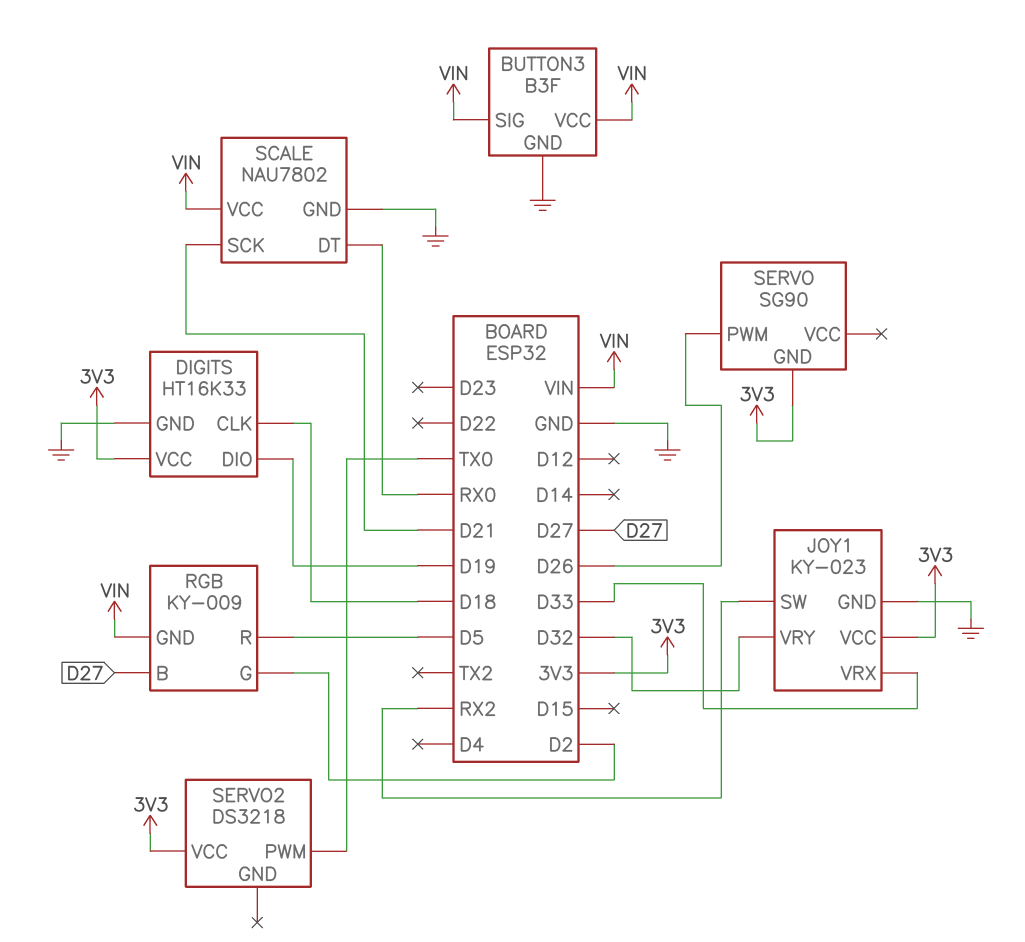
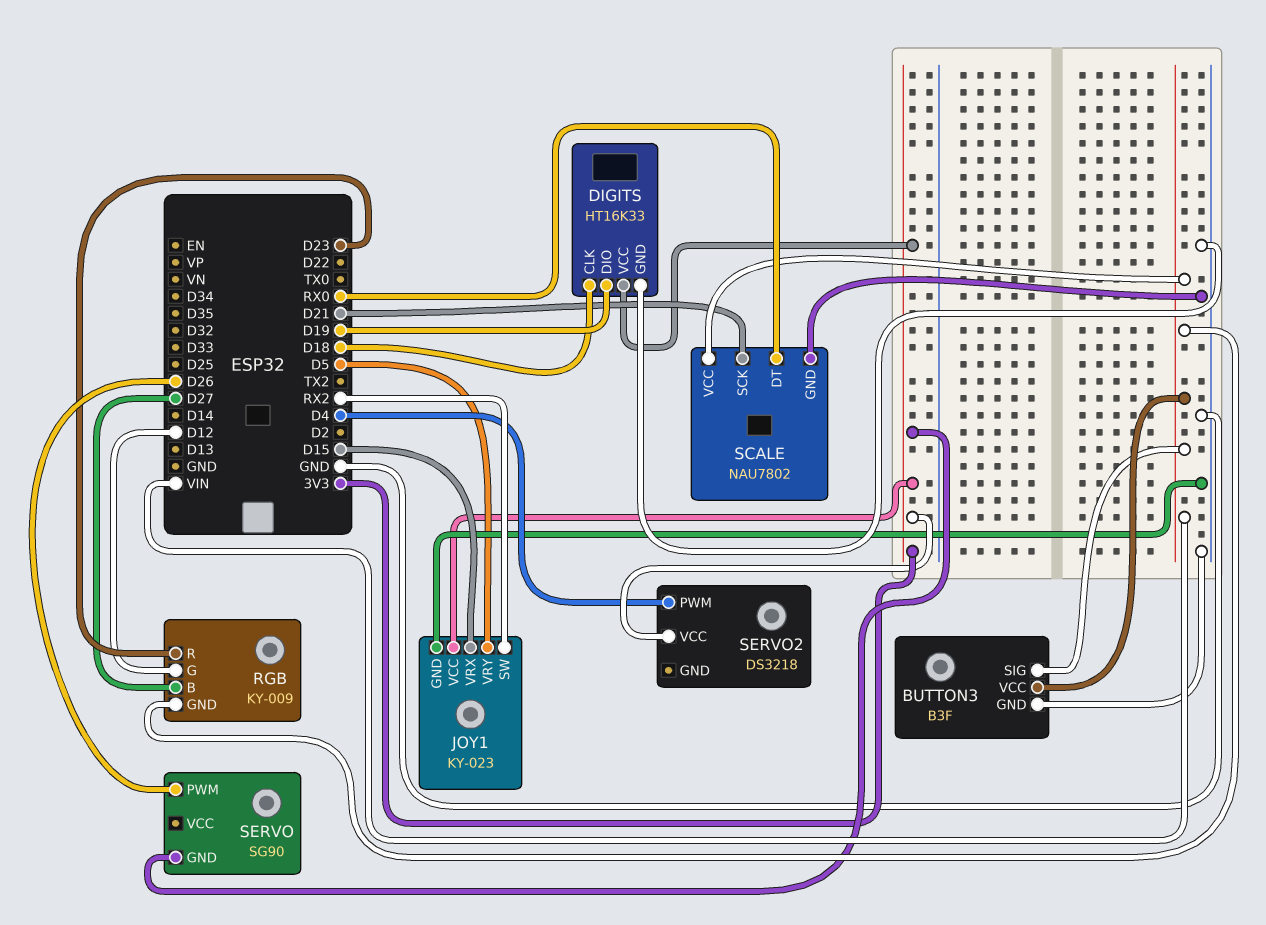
JOY1 pin VRX: D33 -> D15
JOY1 pin VRY: D32 -> D5
RGB pin G: D2 -> D12
RGB pin R: D5 -> D23
SERVO2 pin PWM: TX0 -> D4

